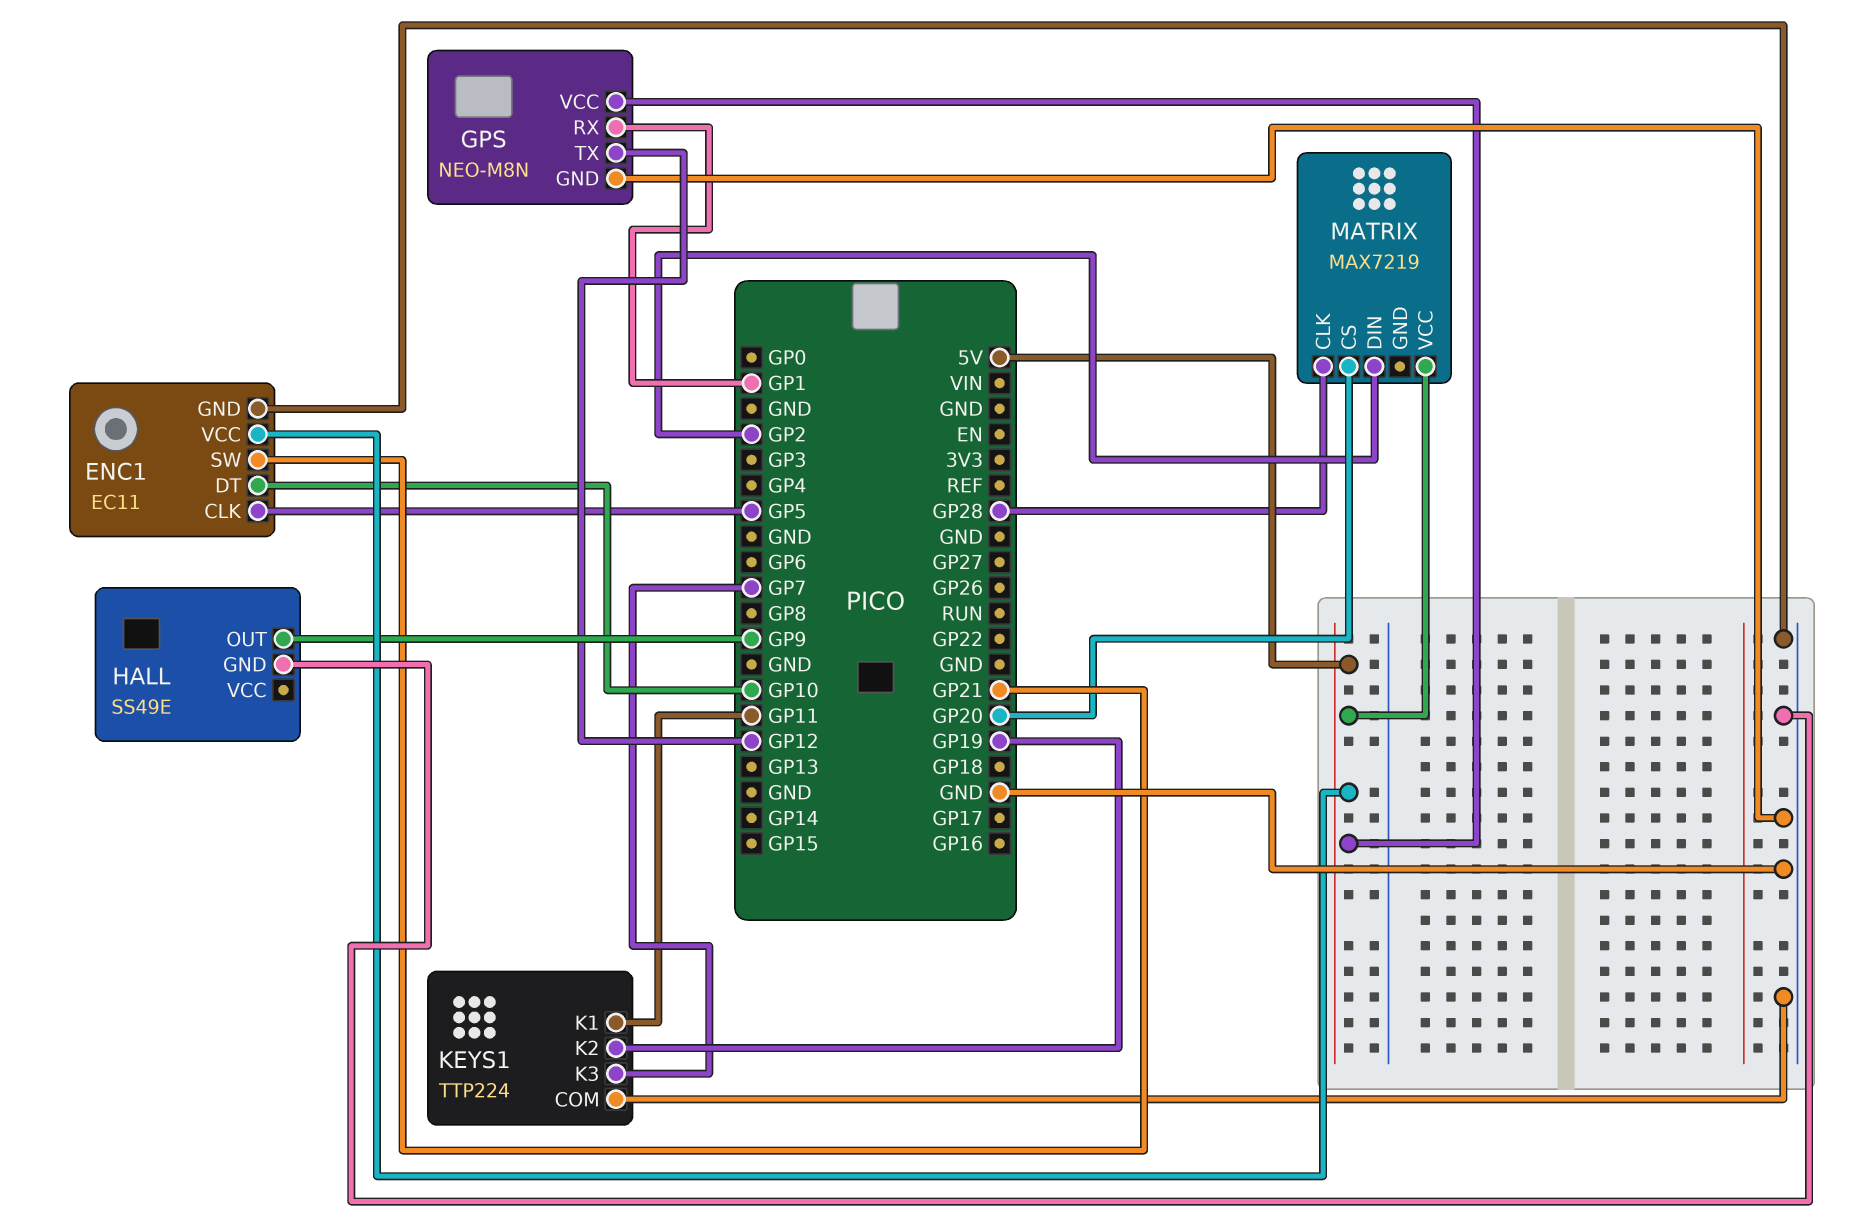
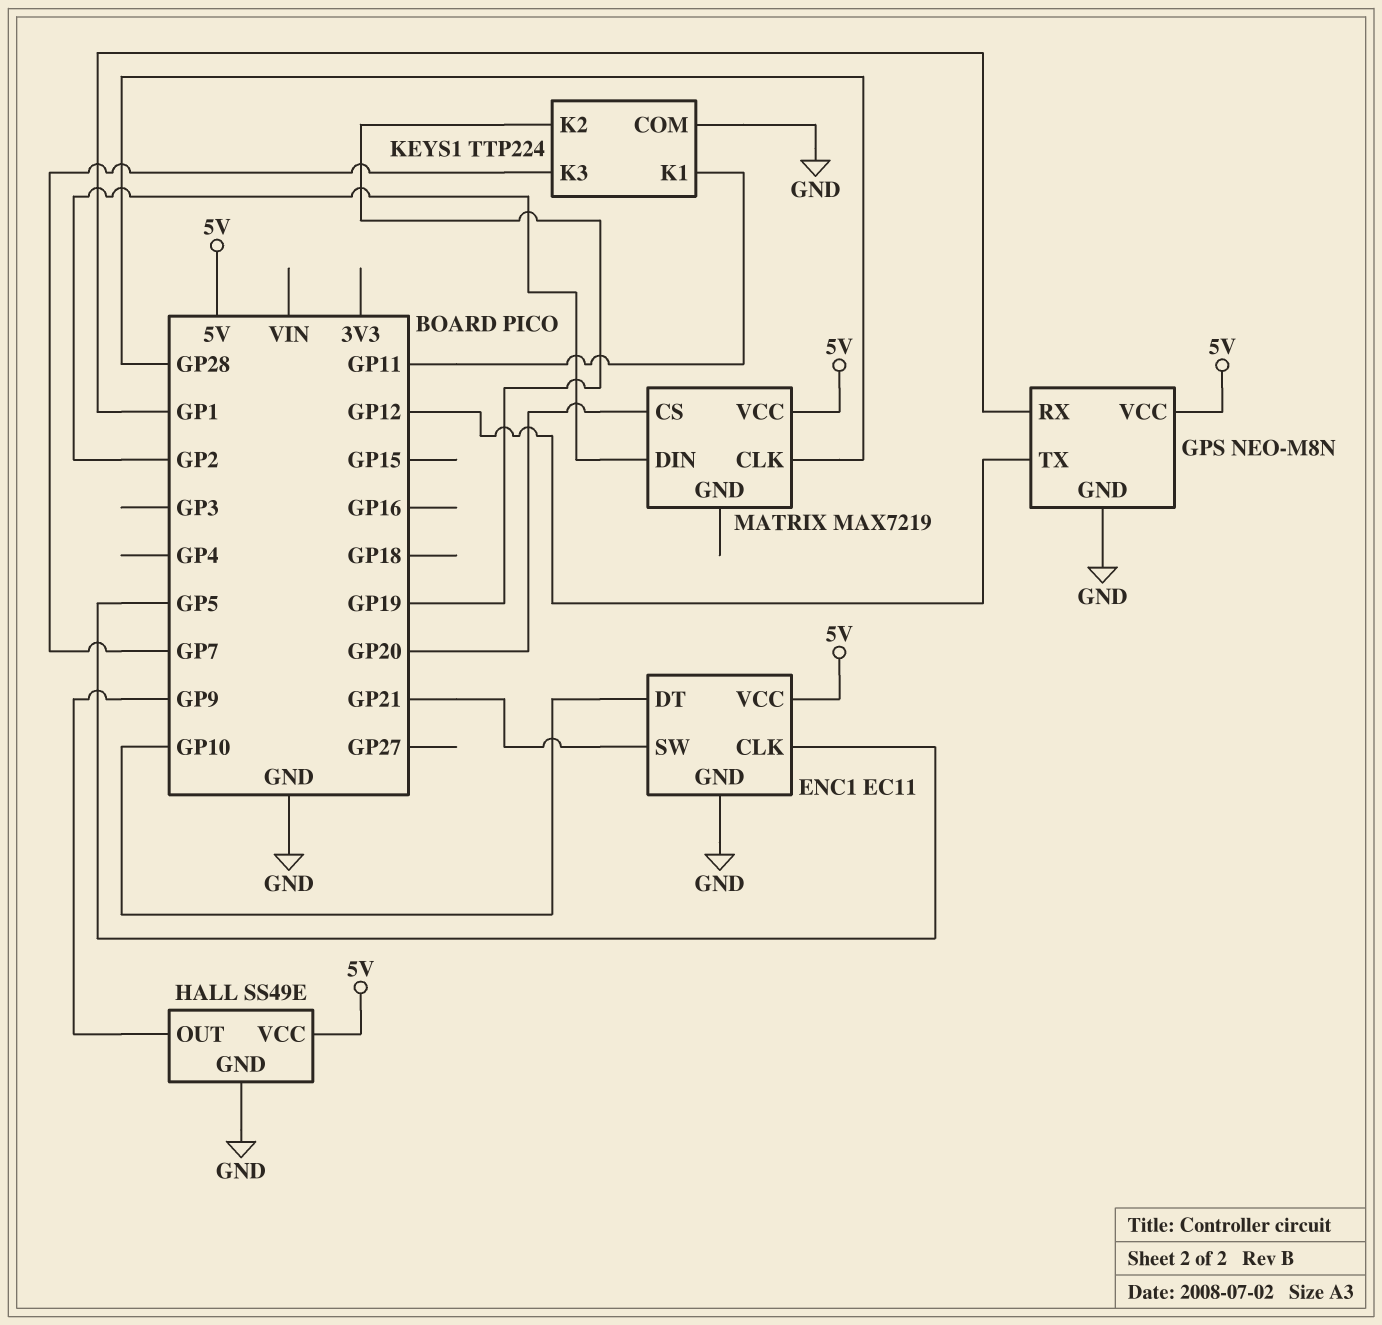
HALL pin VCC: none -> 5V

